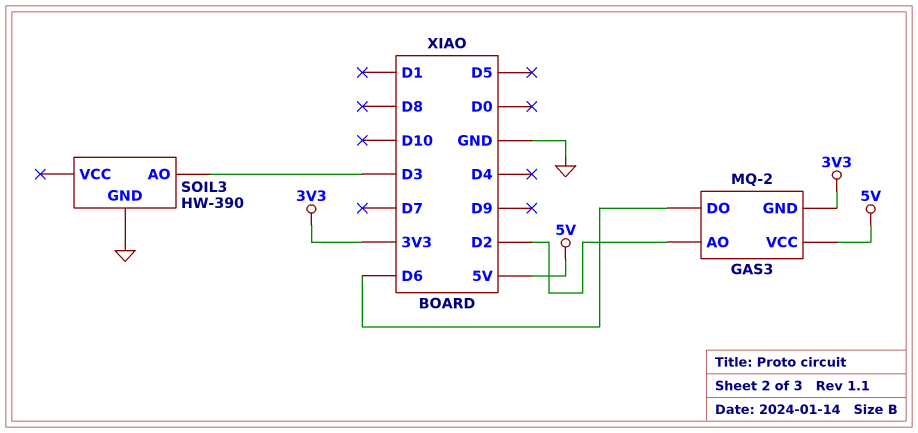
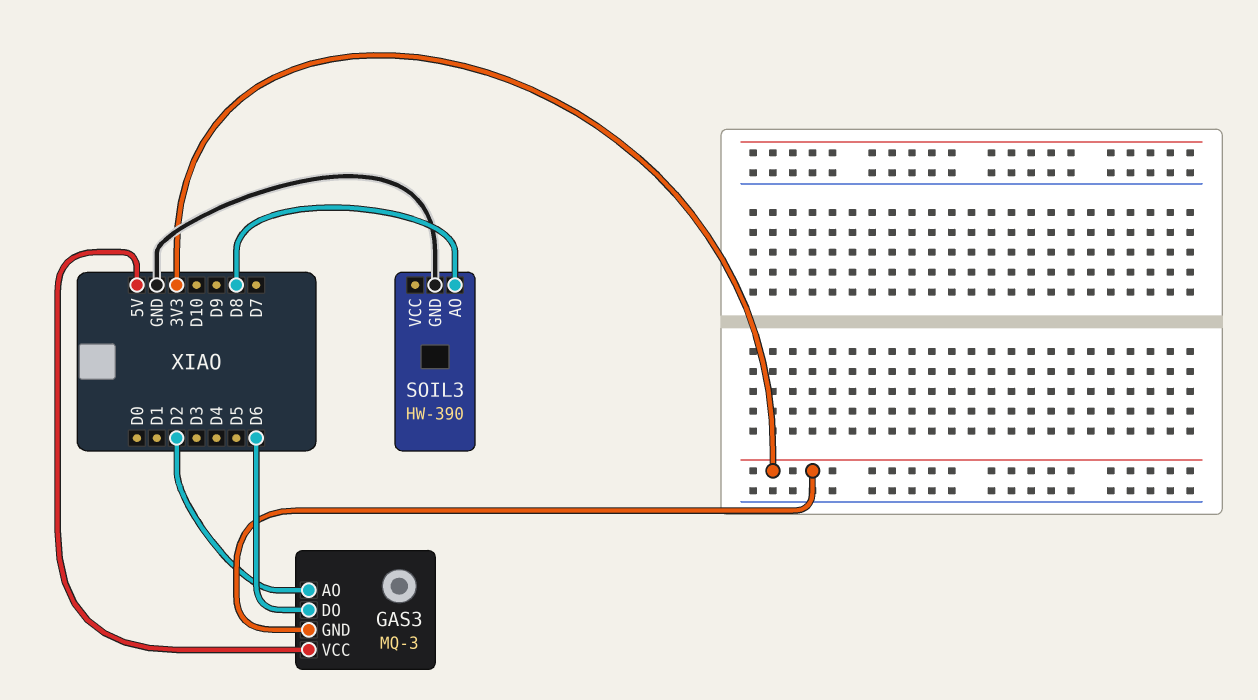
GAS3: MQ-2 -> MQ-3
SOIL3 pin AO: D3 -> D8

